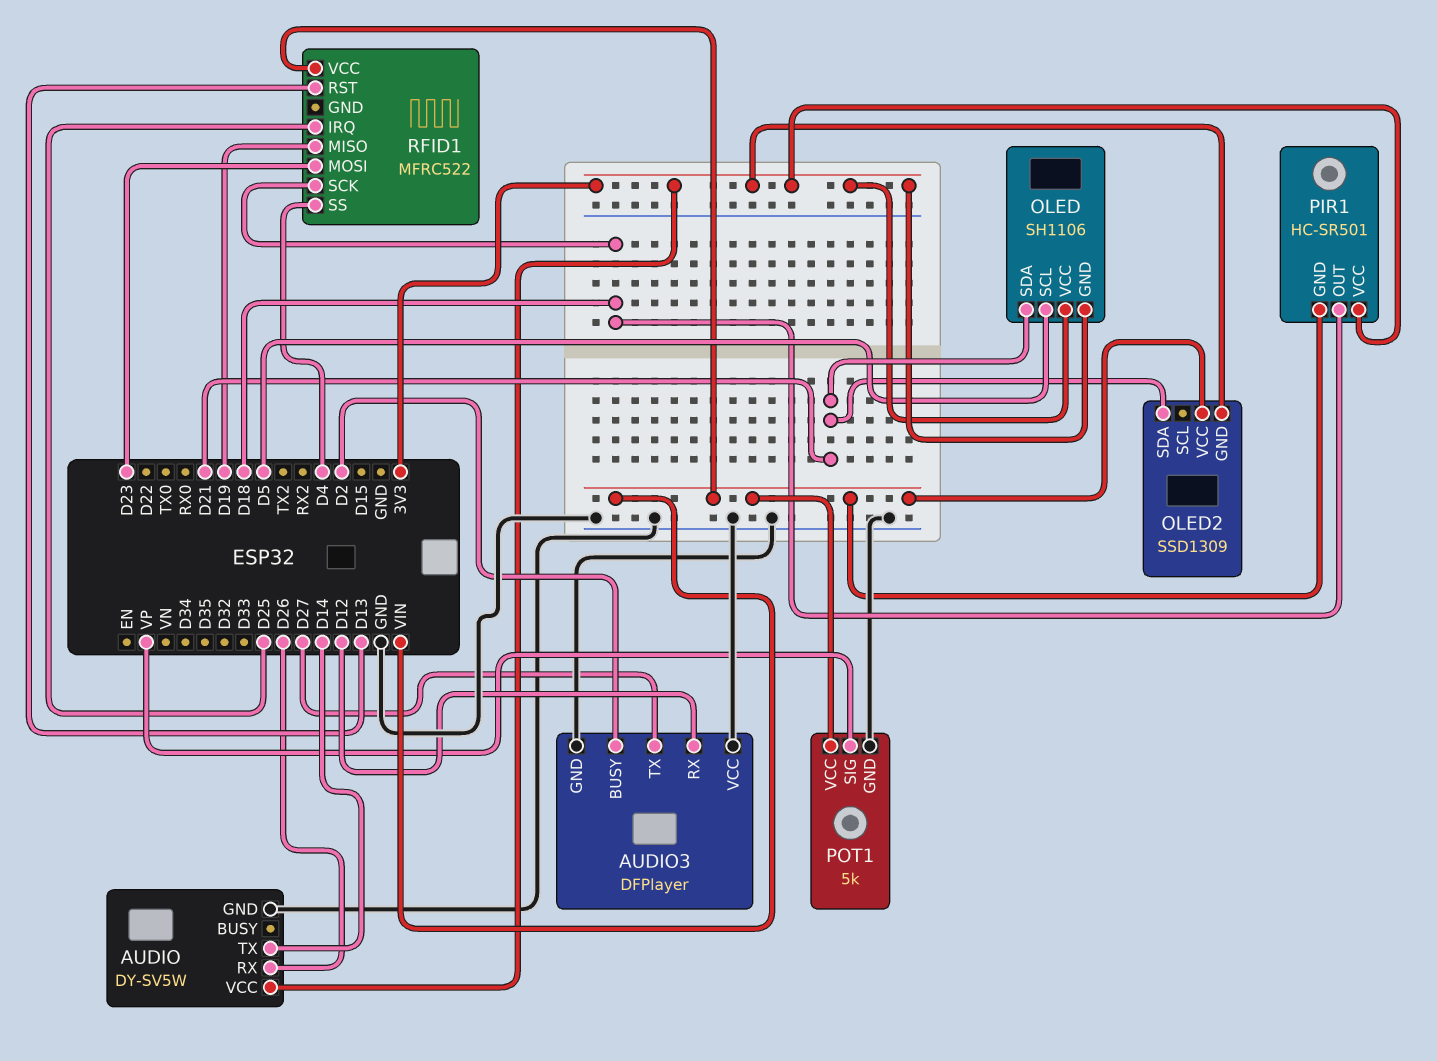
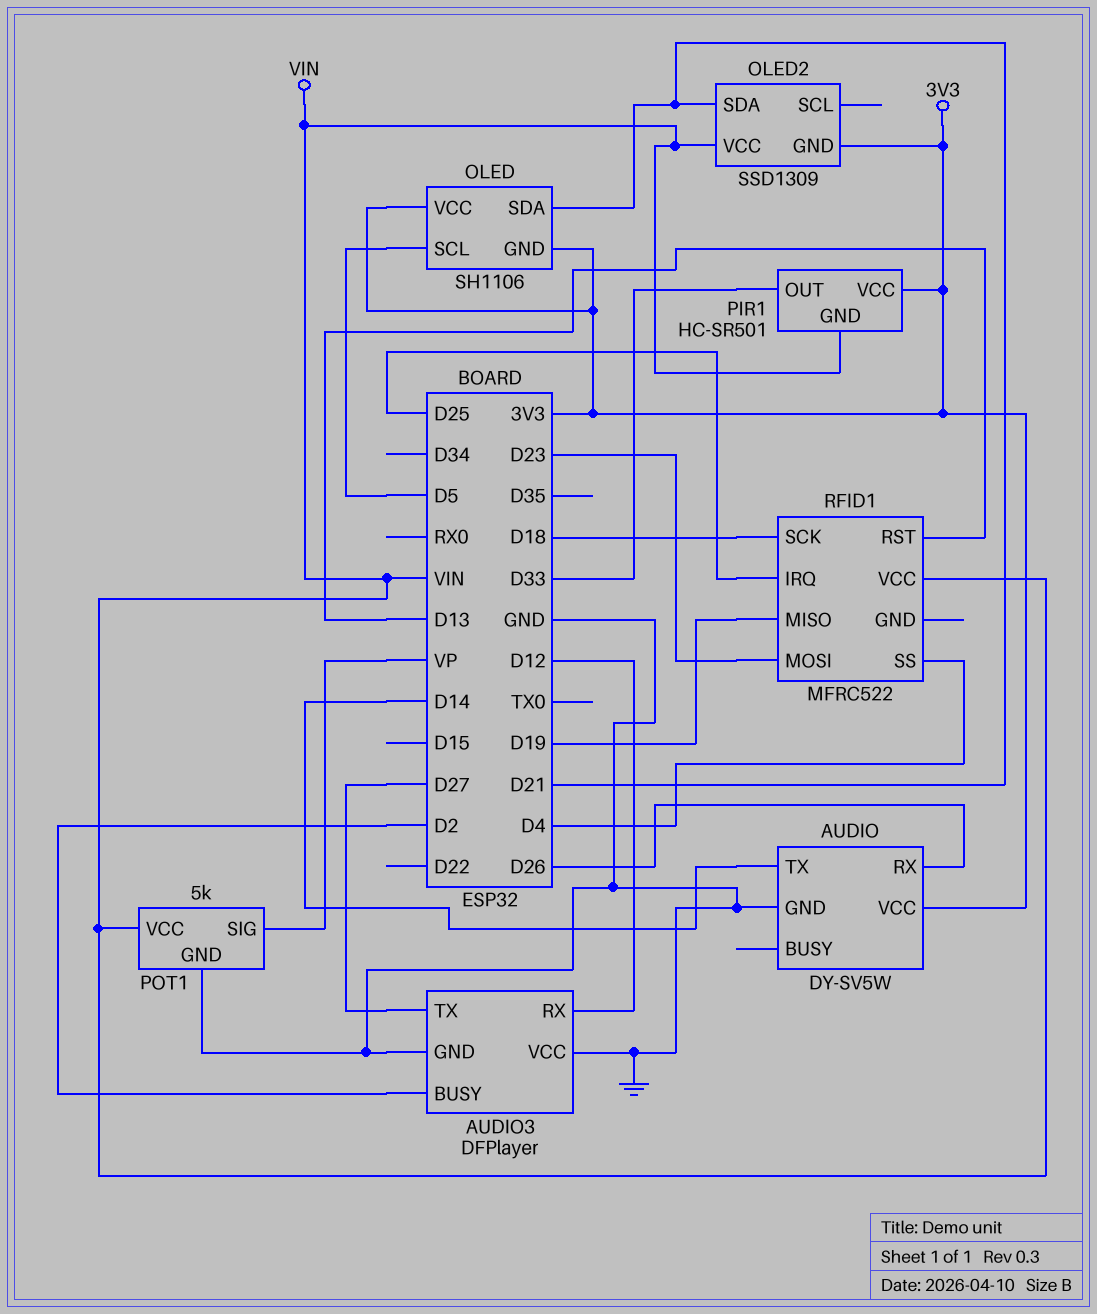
PIR1 pin OUT: D18 -> D33

